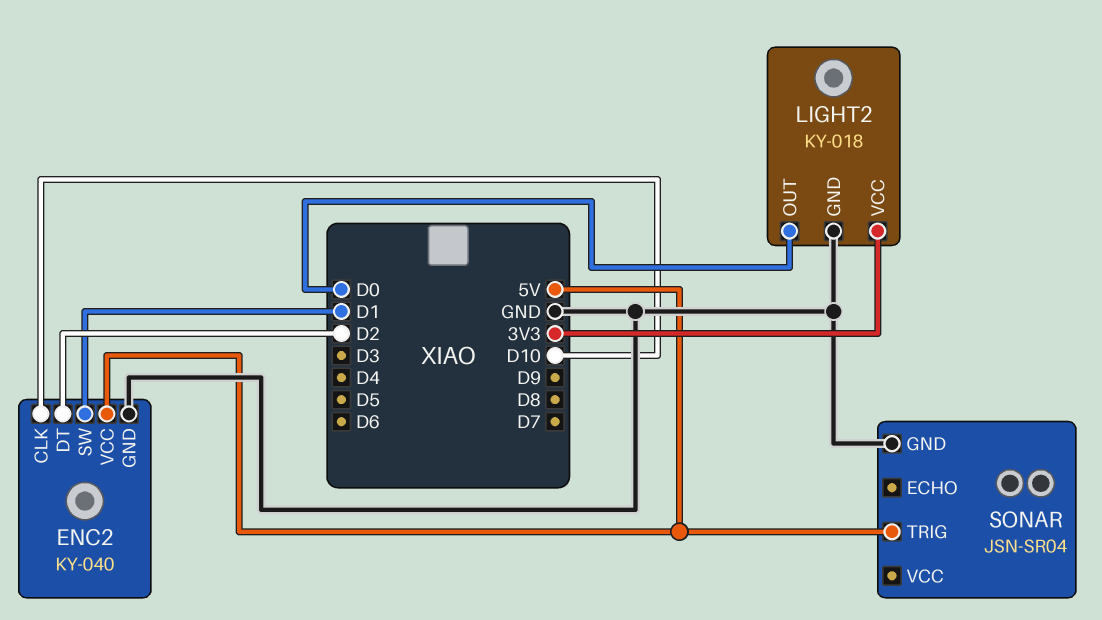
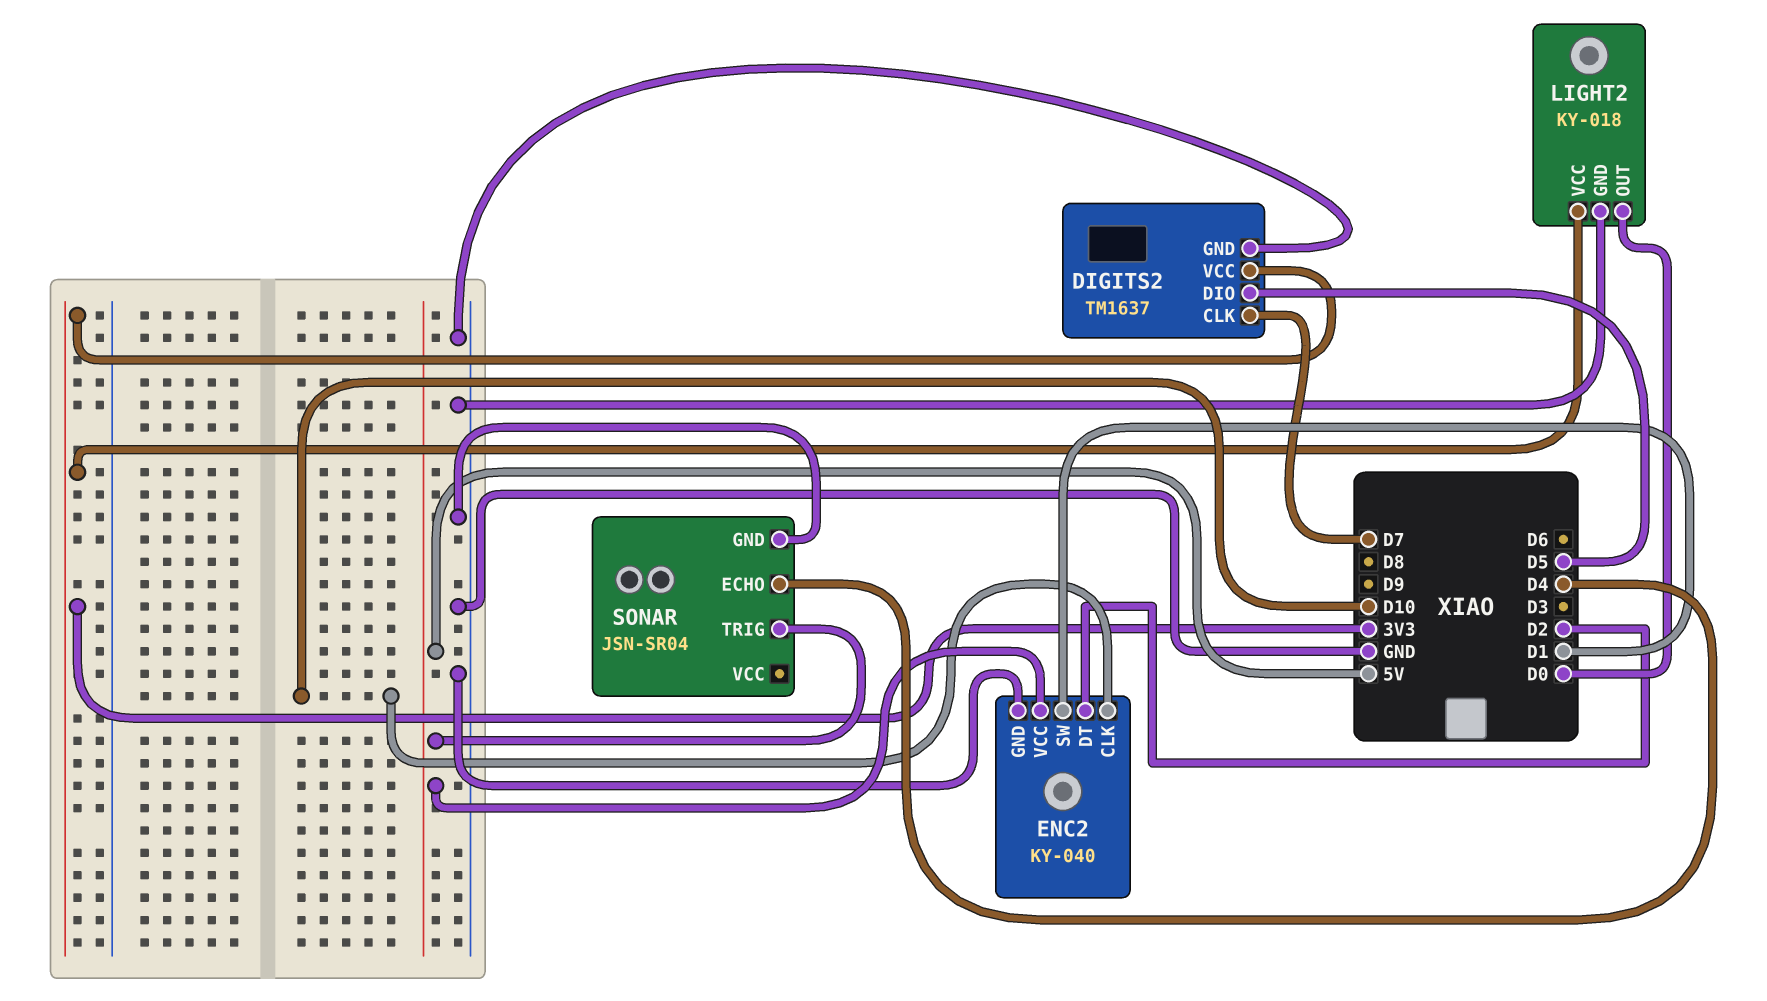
DIGITS2: none -> TM1637
DIGITS2 pin CLK: none -> D7
DIGITS2 pin DIO: none -> D5
DIGITS2 pin GND: none -> GND
DIGITS2 pin VCC: none -> 3V3
SONAR pin ECHO: none -> D4

